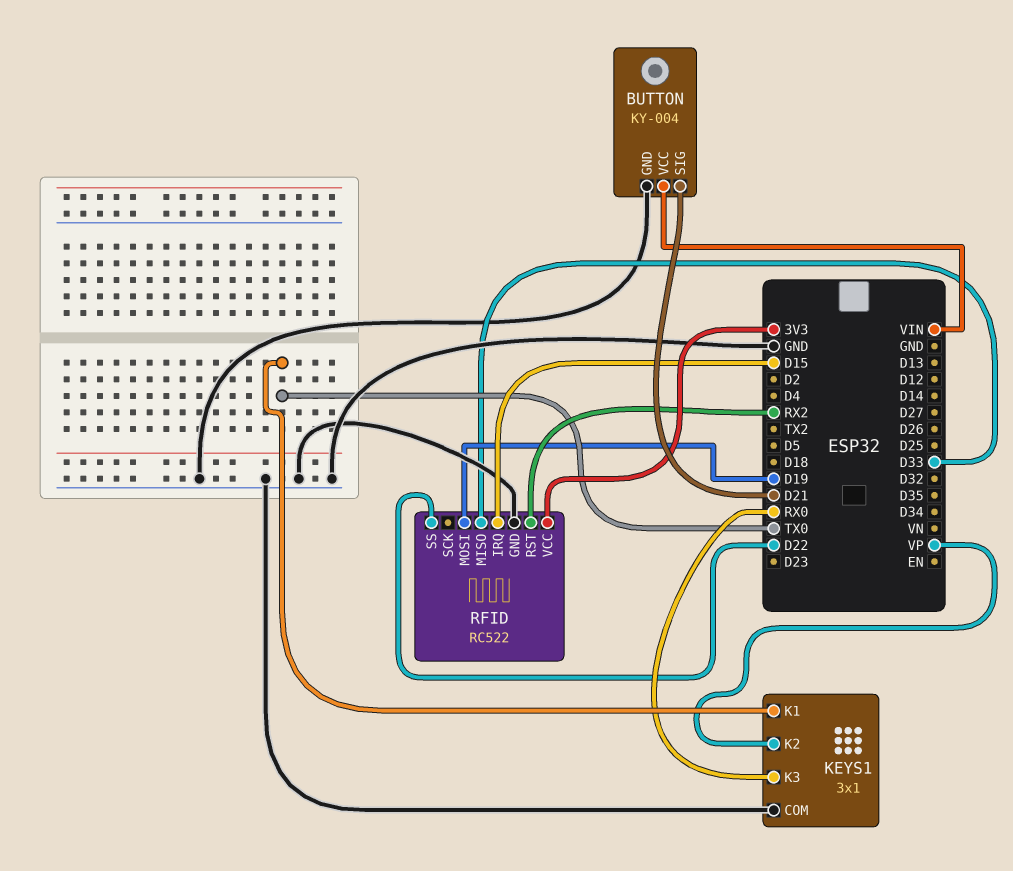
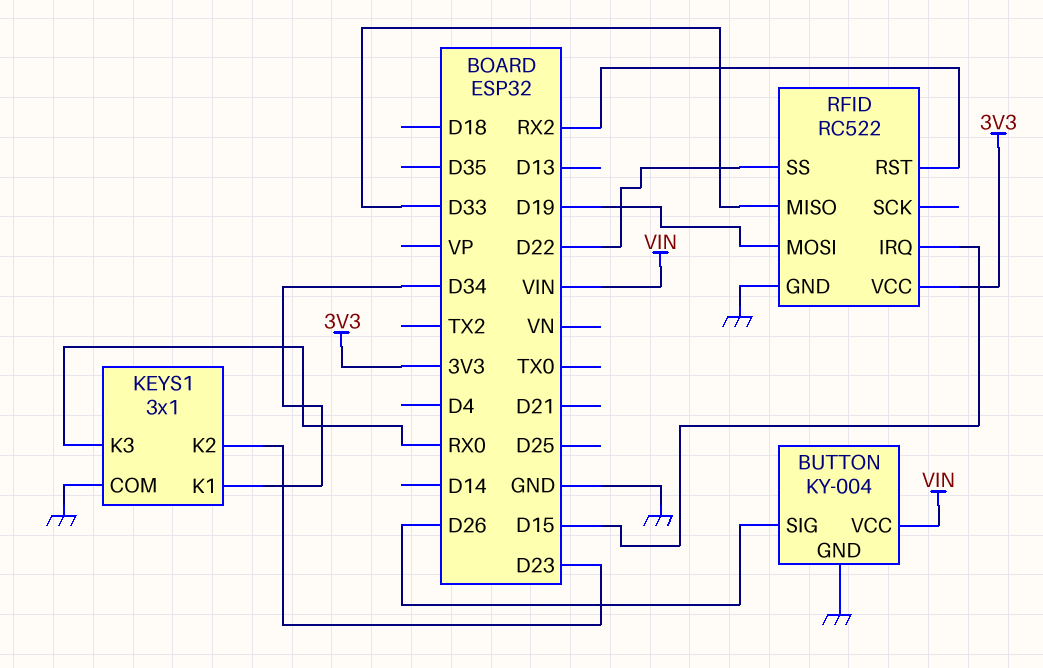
BUTTON pin SIG: D21 -> D26
KEYS1 pin K1: TX0 -> D34
KEYS1 pin K2: VP -> D23

